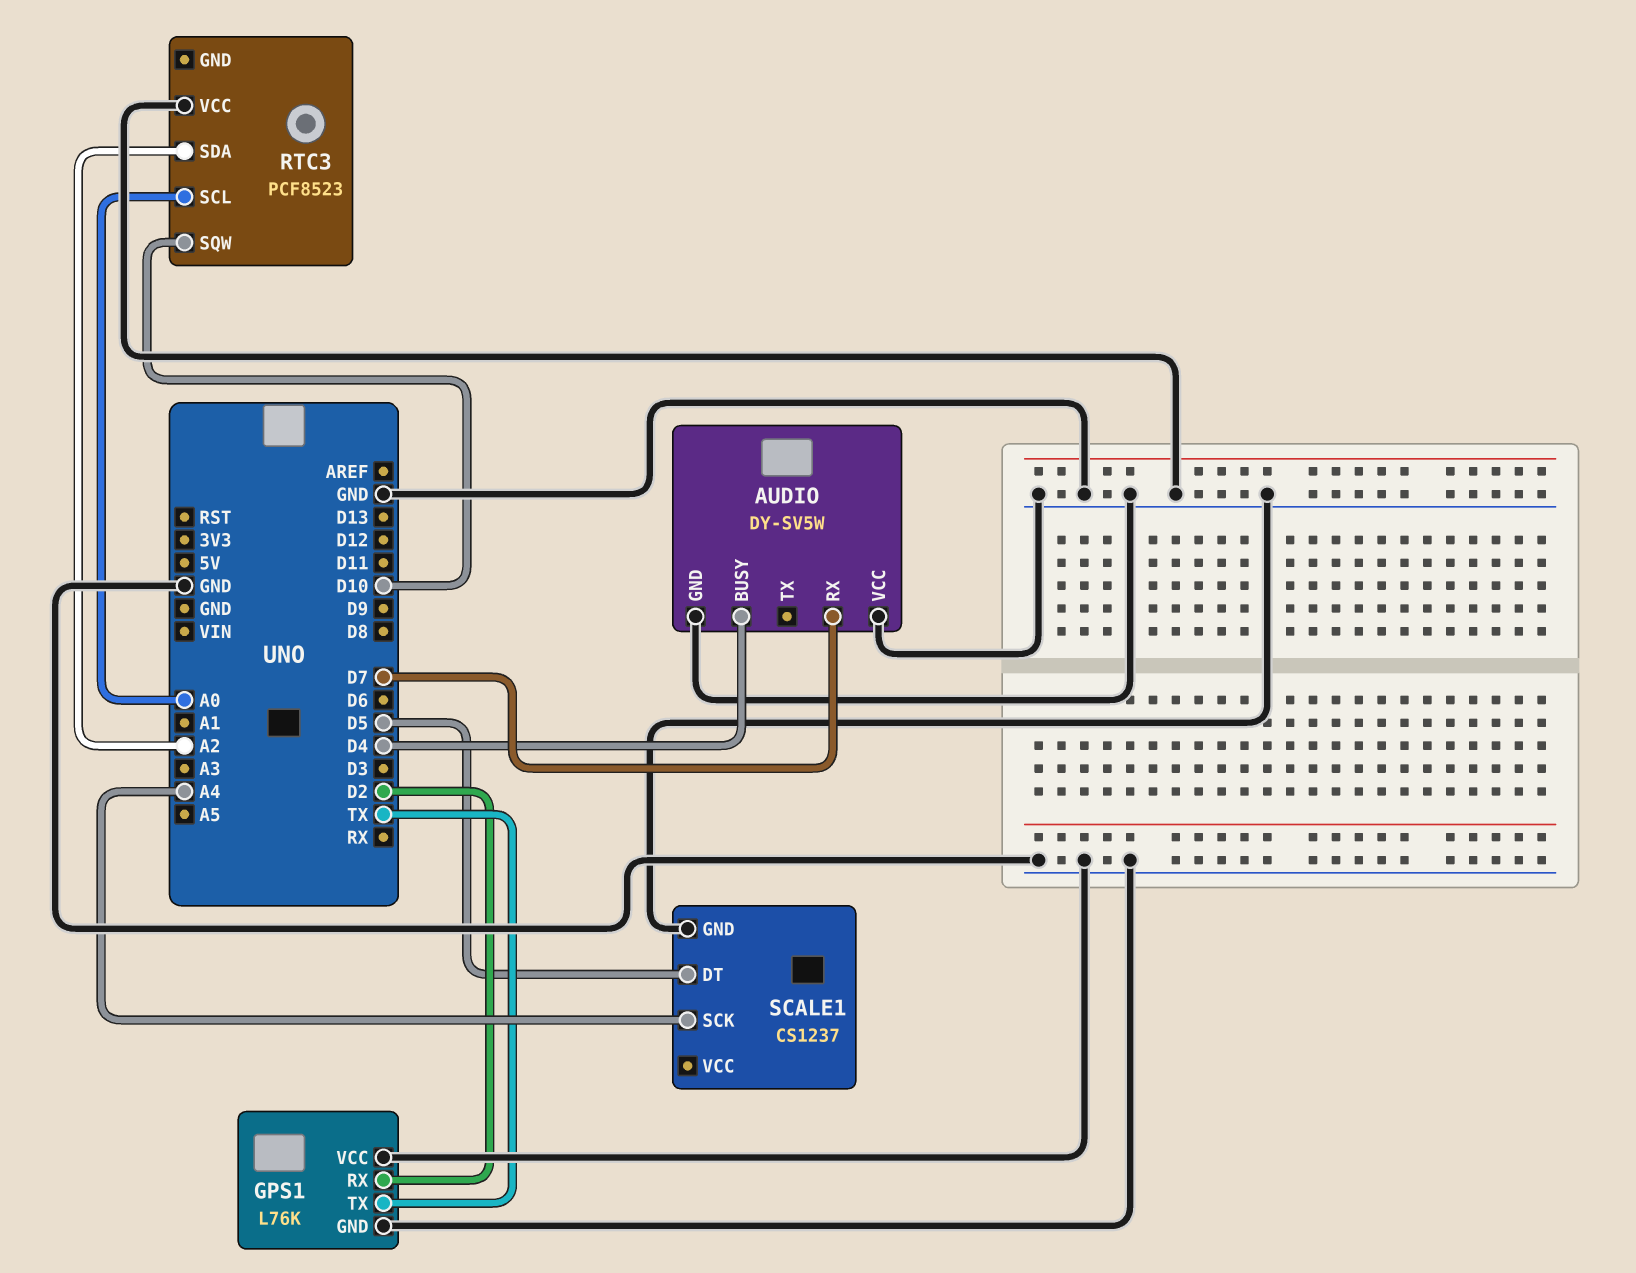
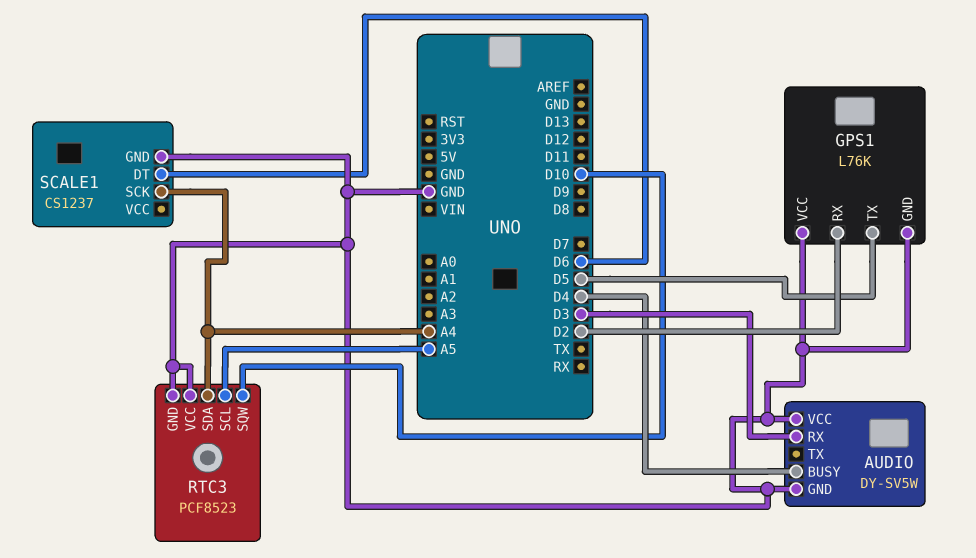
AUDIO pin RX: D7 -> D3
GPS1 pin TX: TX -> D5
RTC3 pin GND: none -> GND
RTC3 pin SCL: A0 -> A5
RTC3 pin SDA: A2 -> A4
SCALE1 pin DT: D5 -> D6

